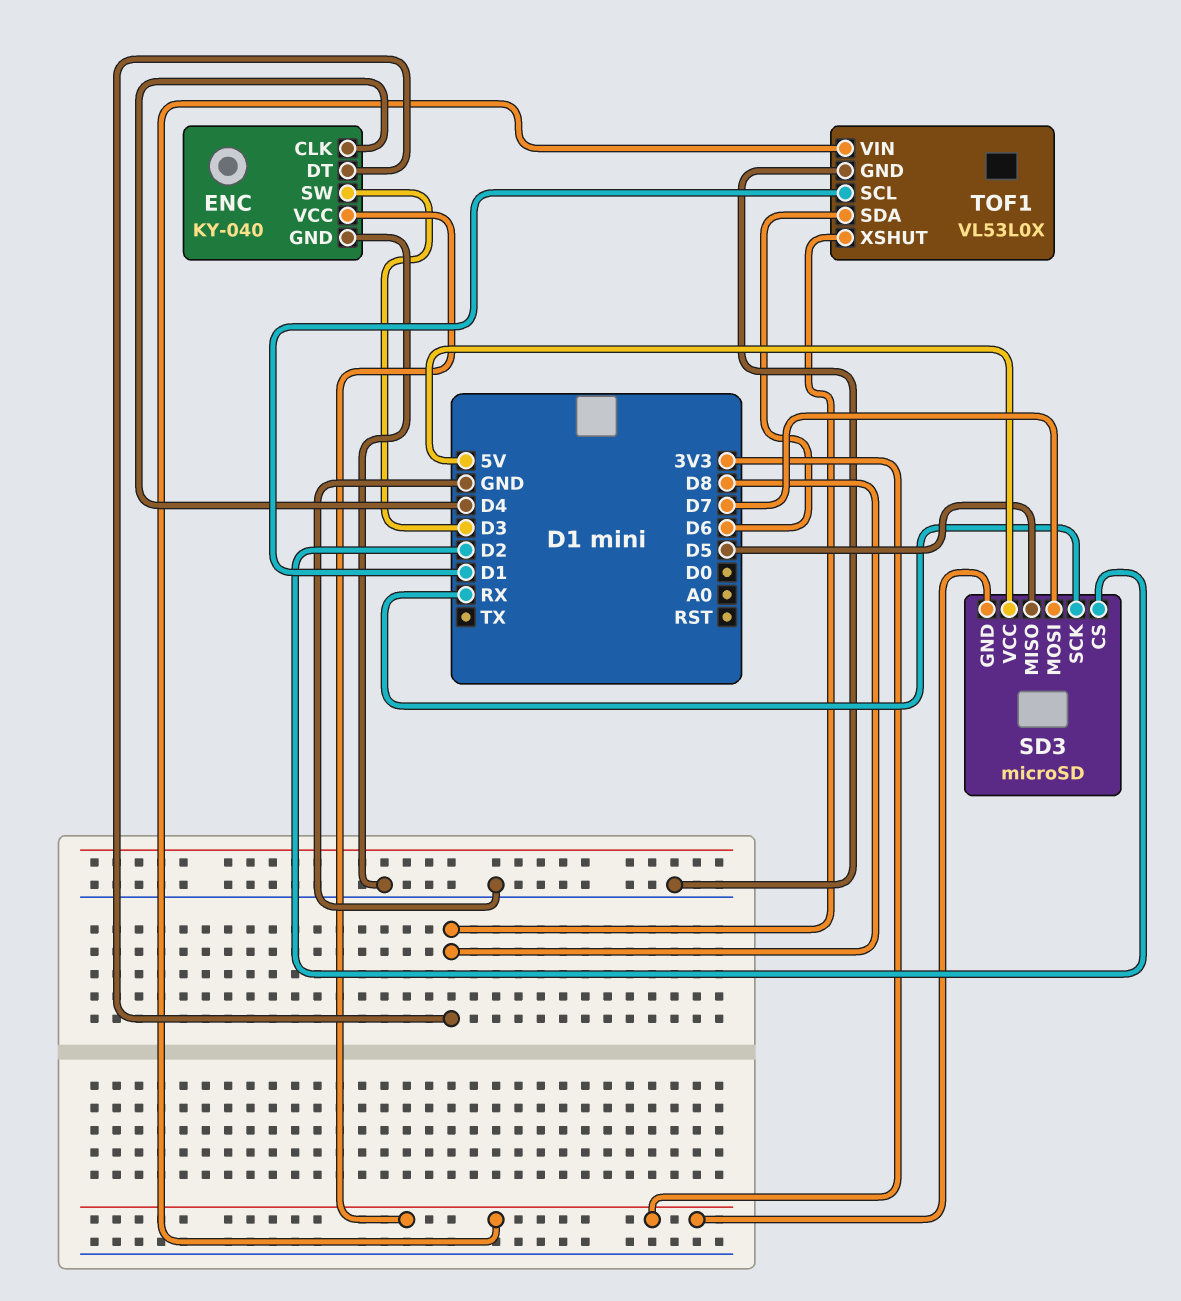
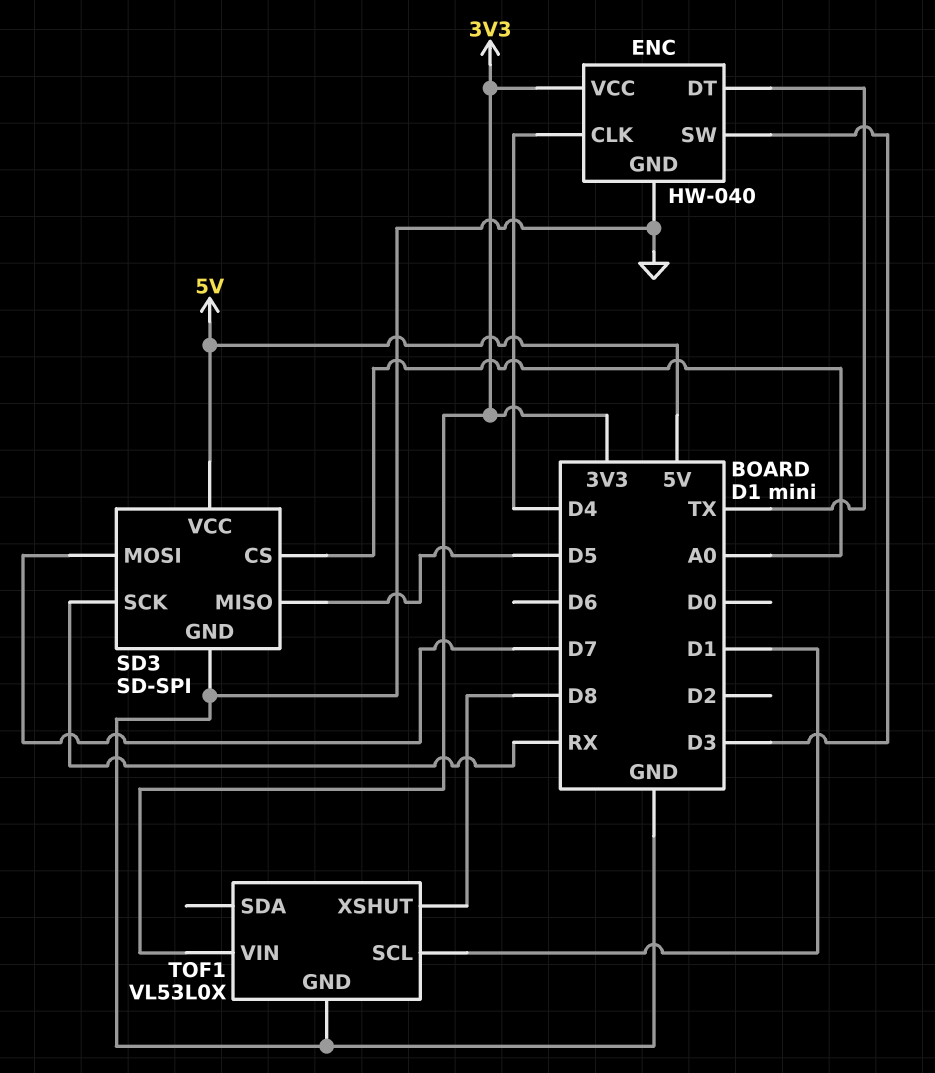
ENC: KY-040 -> HW-040
ENC pin DT: D8 -> TX
SD3: microSD -> SD-SPI
SD3 pin CS: D2 -> A0
SD3 pin GND: 3V3 -> GND
TOF1 pin SDA: D6 -> none

